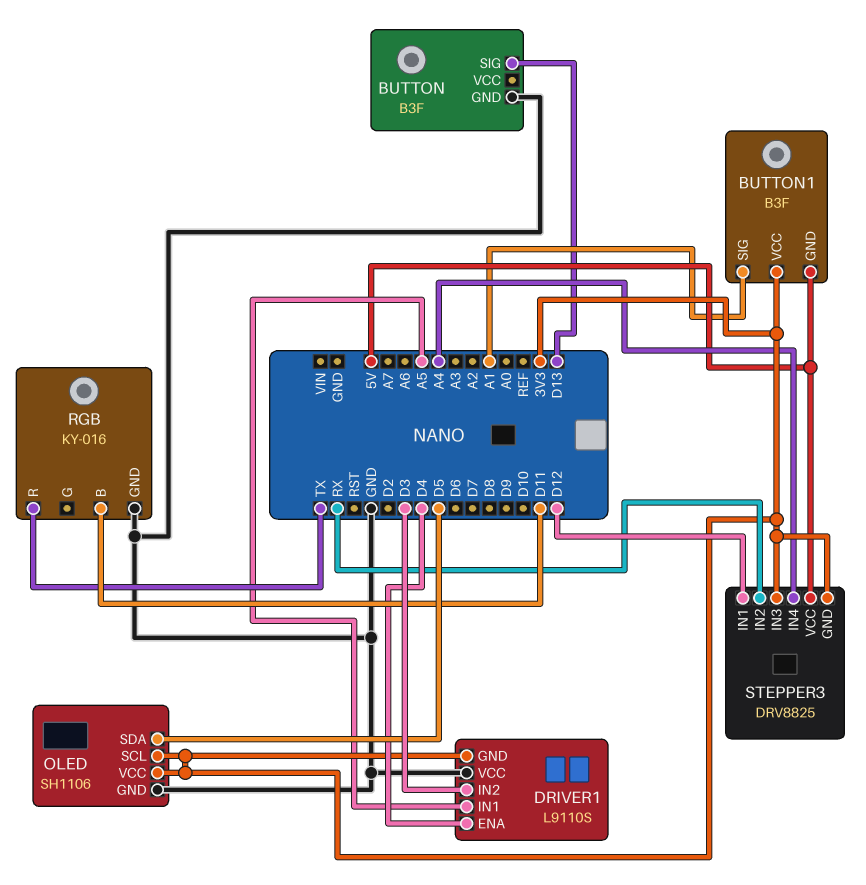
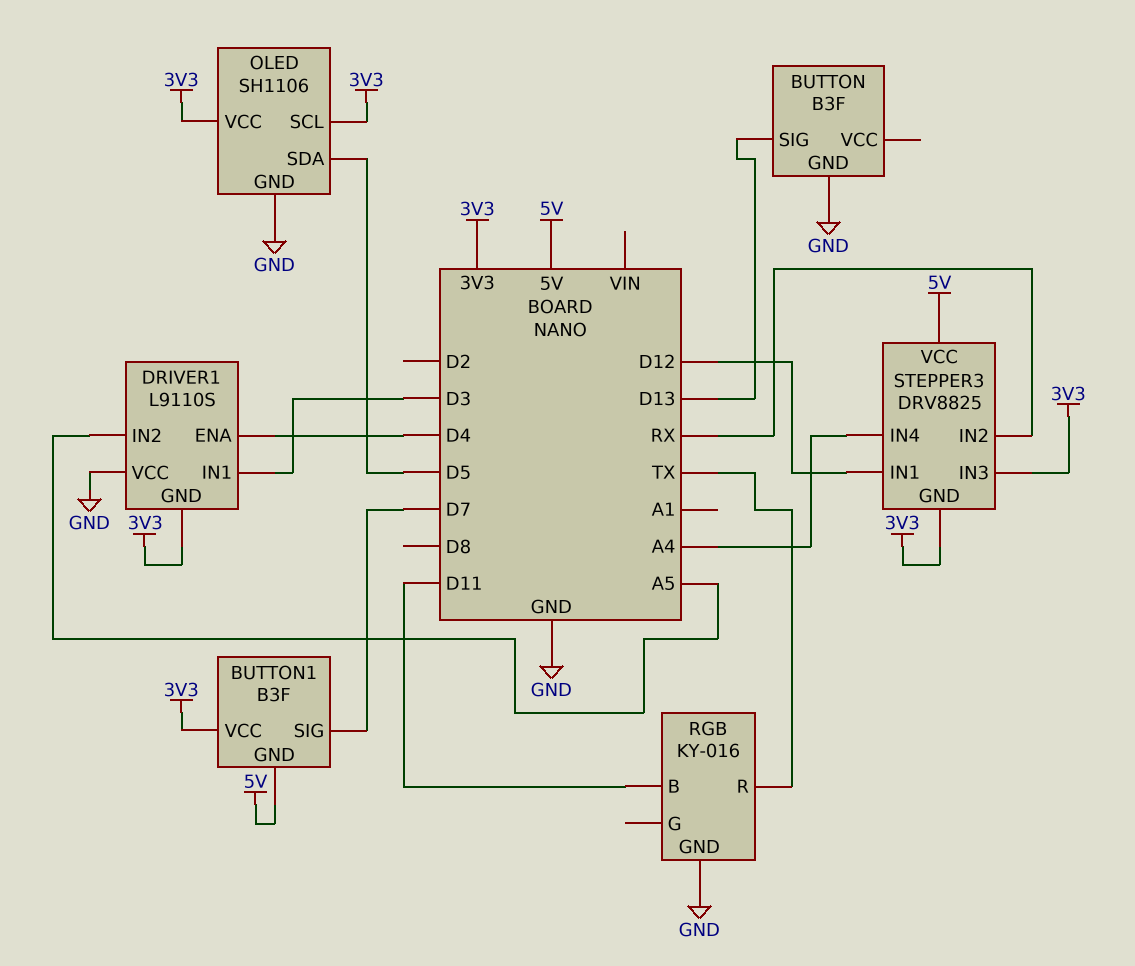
BUTTON1 pin SIG: A1 -> D7
DRIVER1 pin IN1: A5 -> D3
DRIVER1 pin IN2: D3 -> A5

